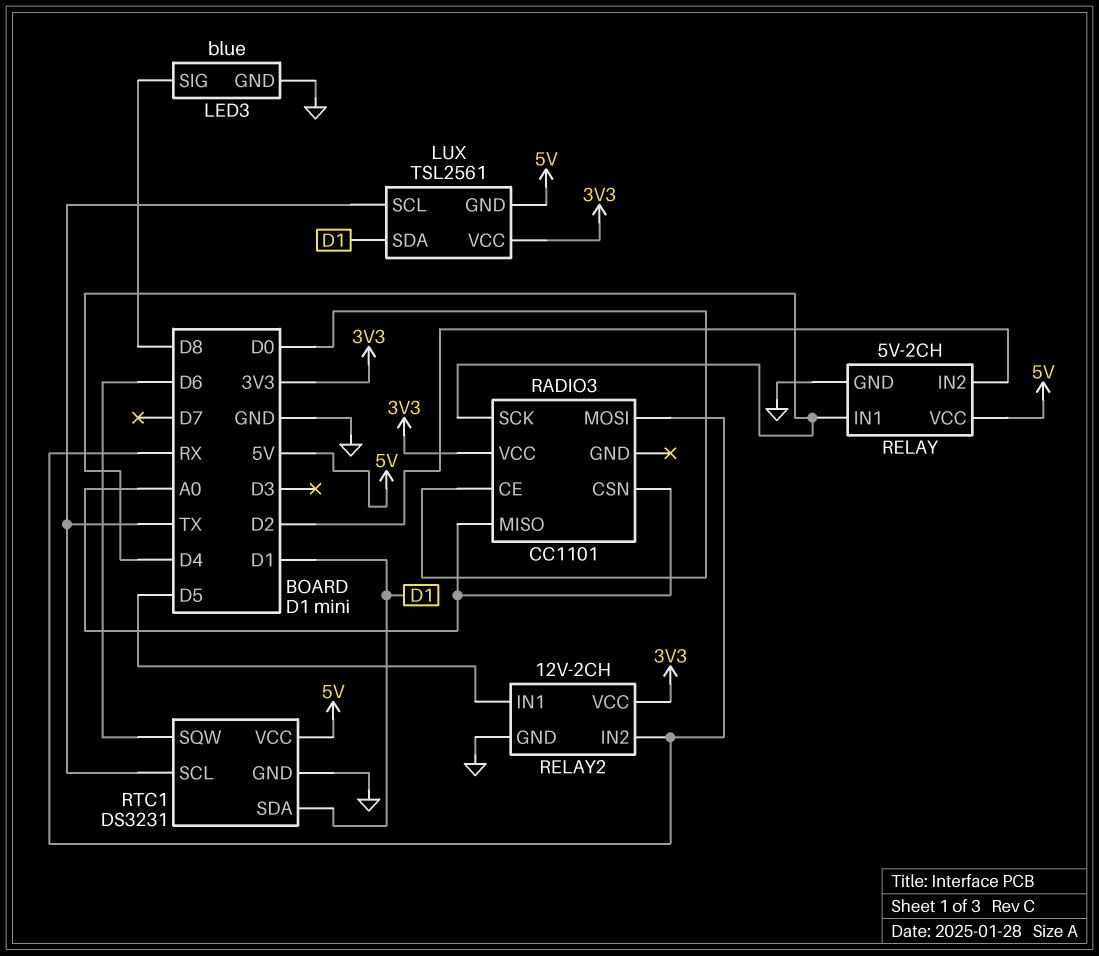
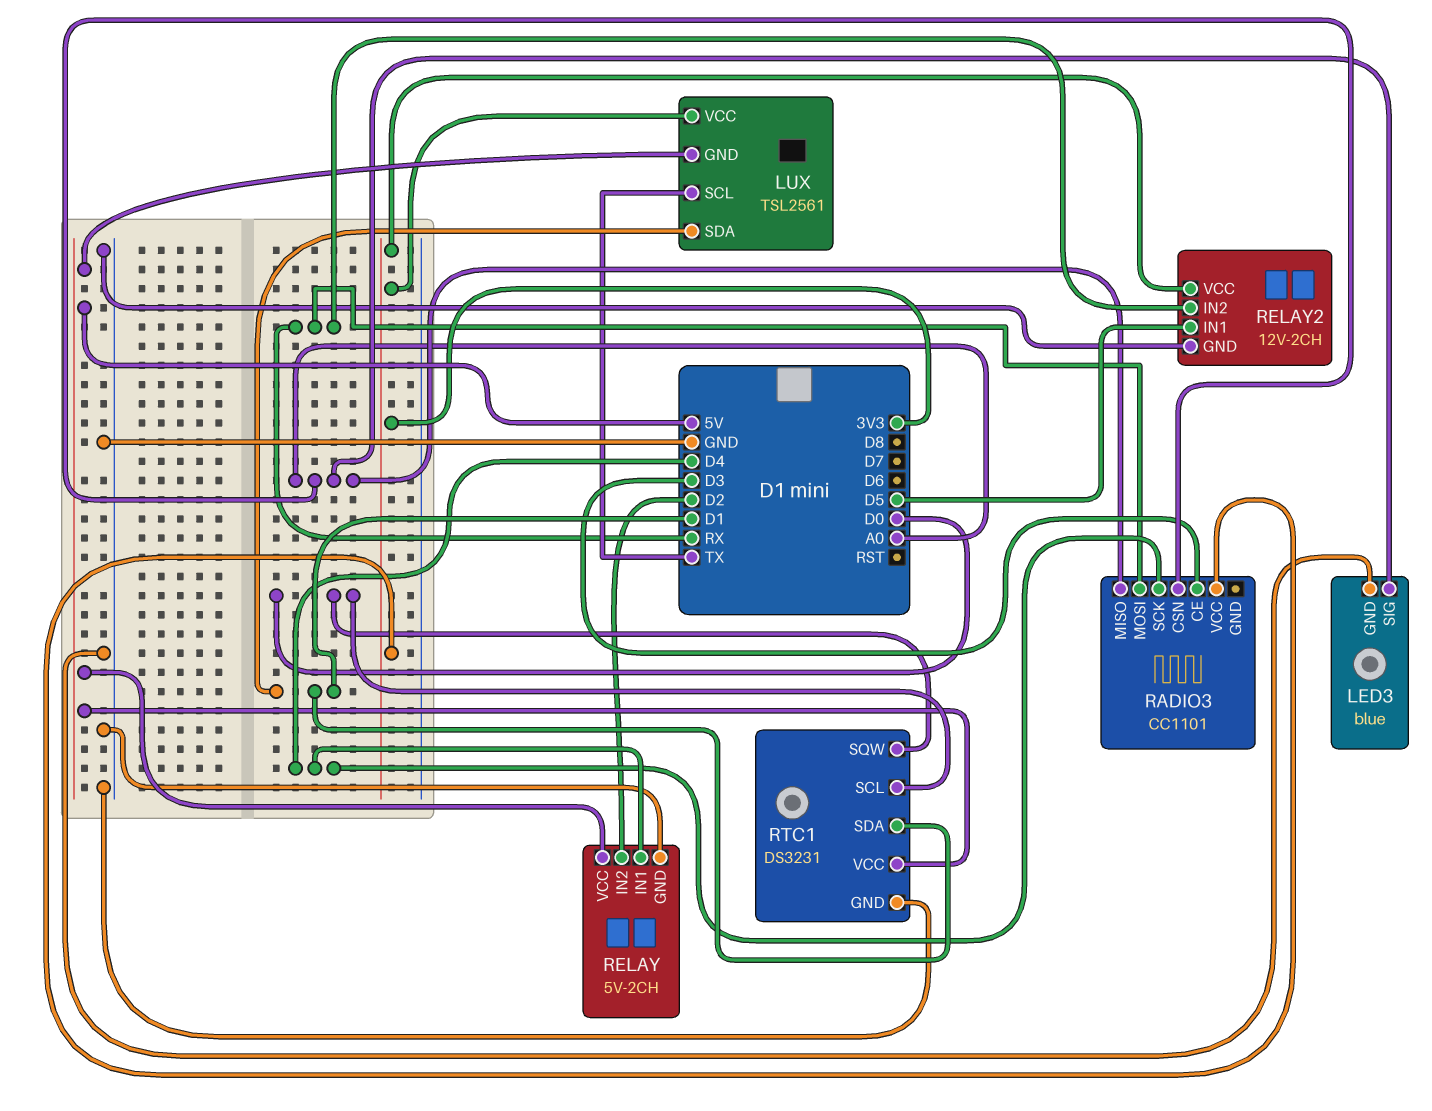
LED3 pin SIG: D8 -> A0
RADIO3 pin CE: D0 -> D3
RTC1 pin SCL: TX -> D0
RTC1 pin SQW: D6 -> D0

